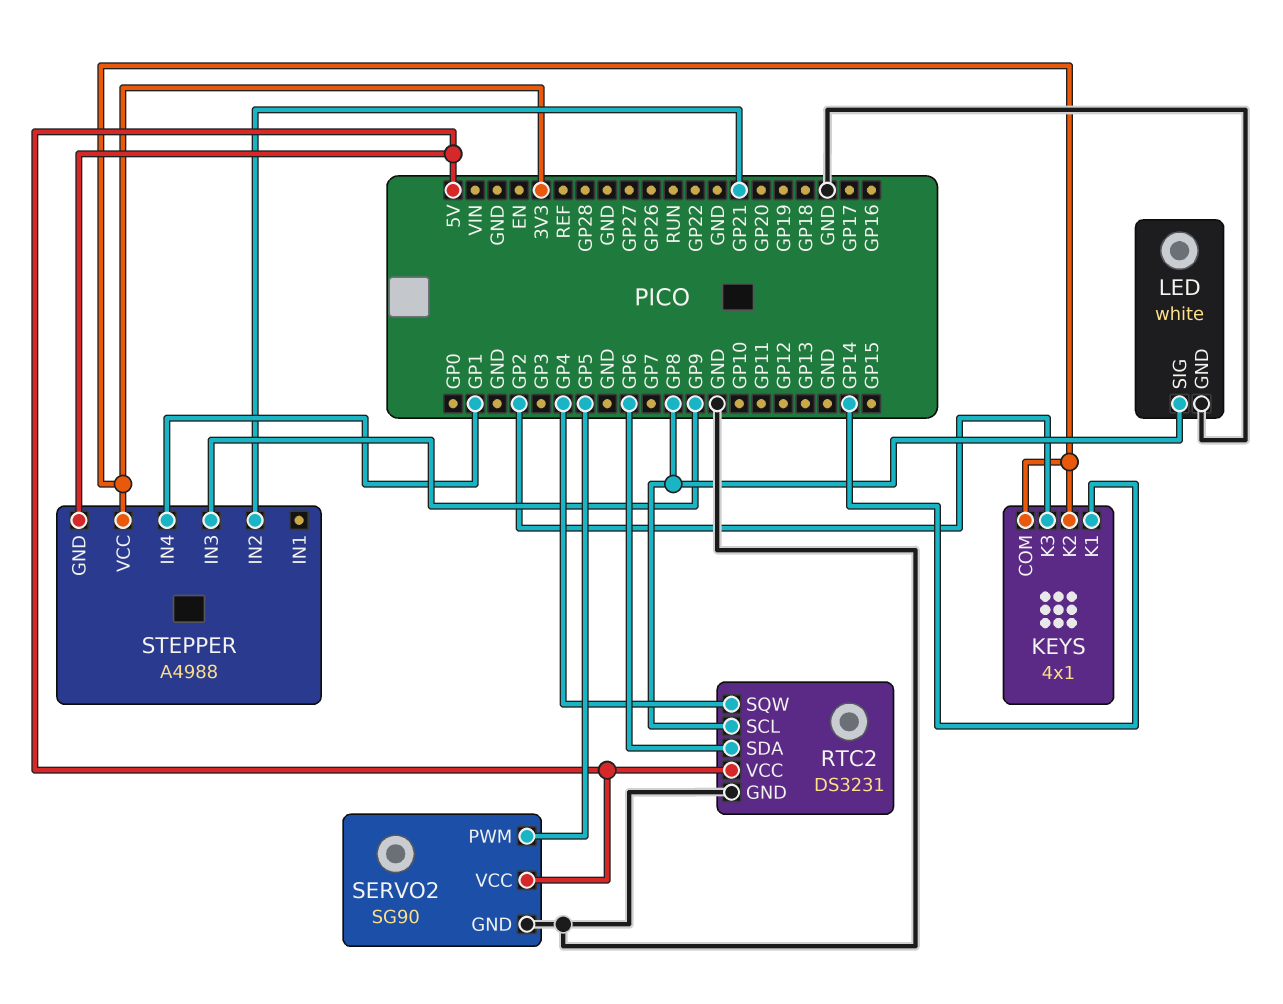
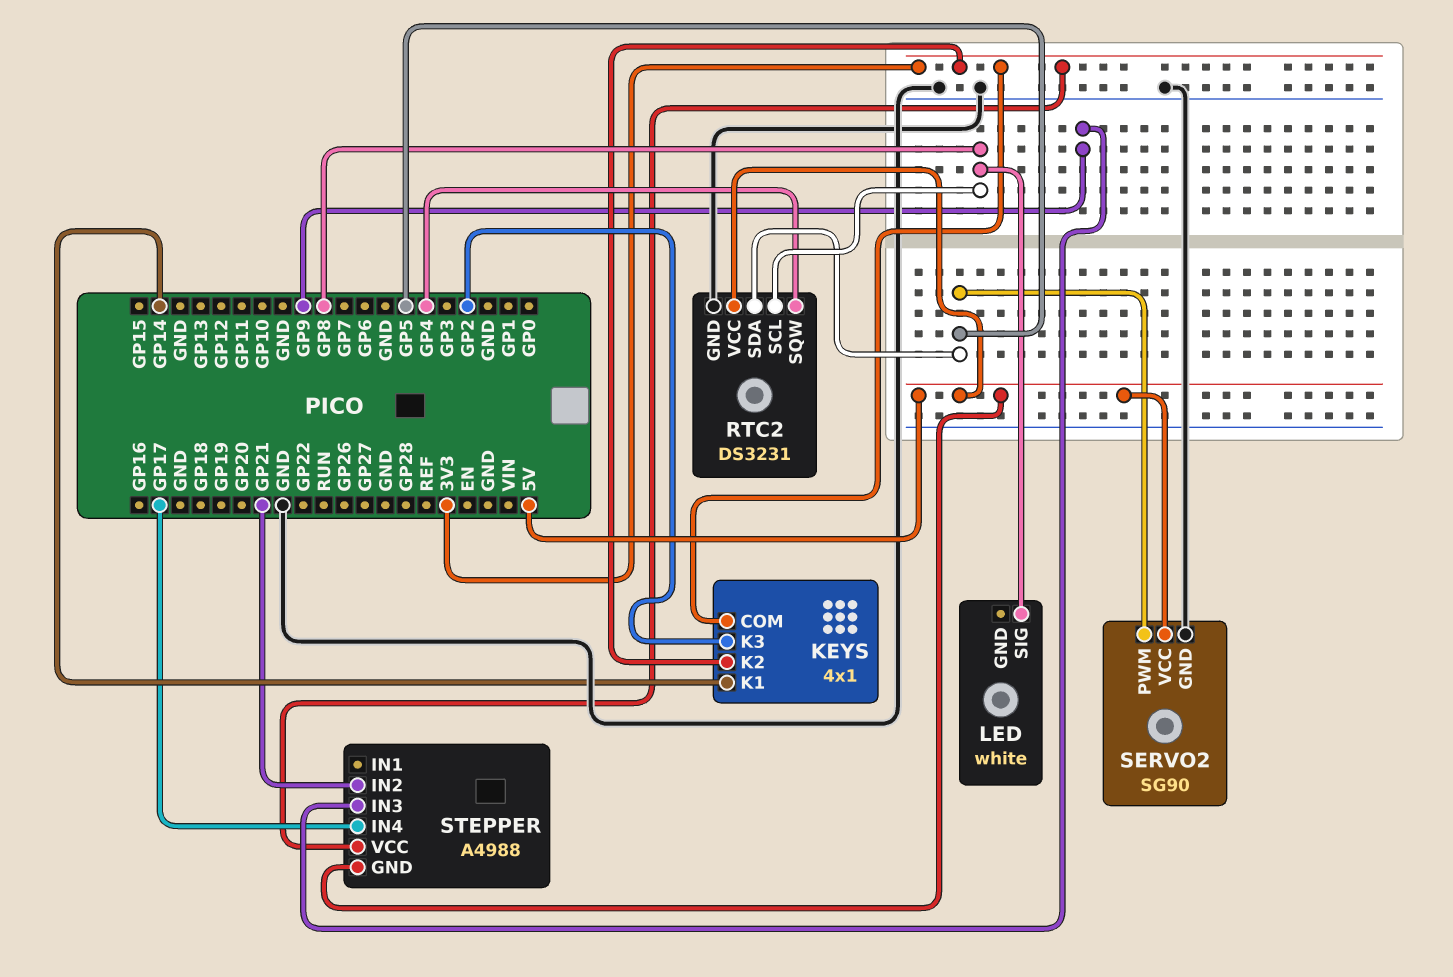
LED pin GND: GND -> none
RTC2 pin SDA: GP6 -> GP5
STEPPER pin IN4: GP1 -> GP17

